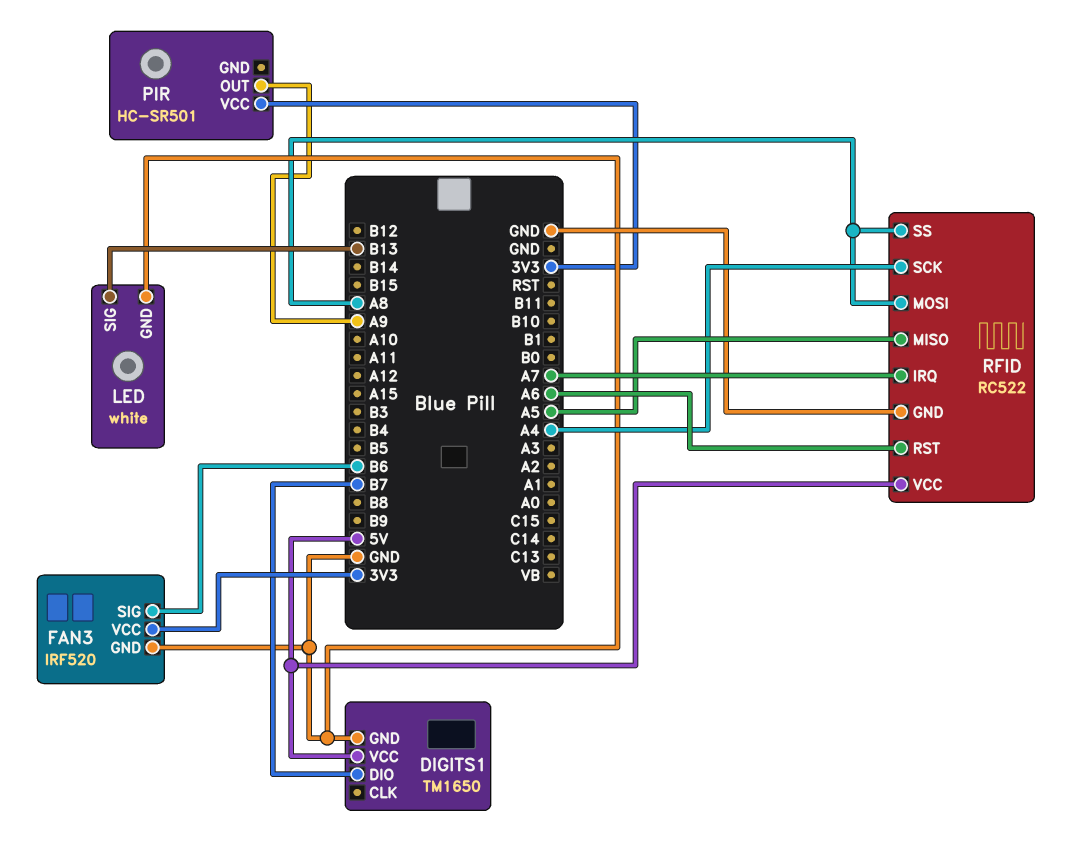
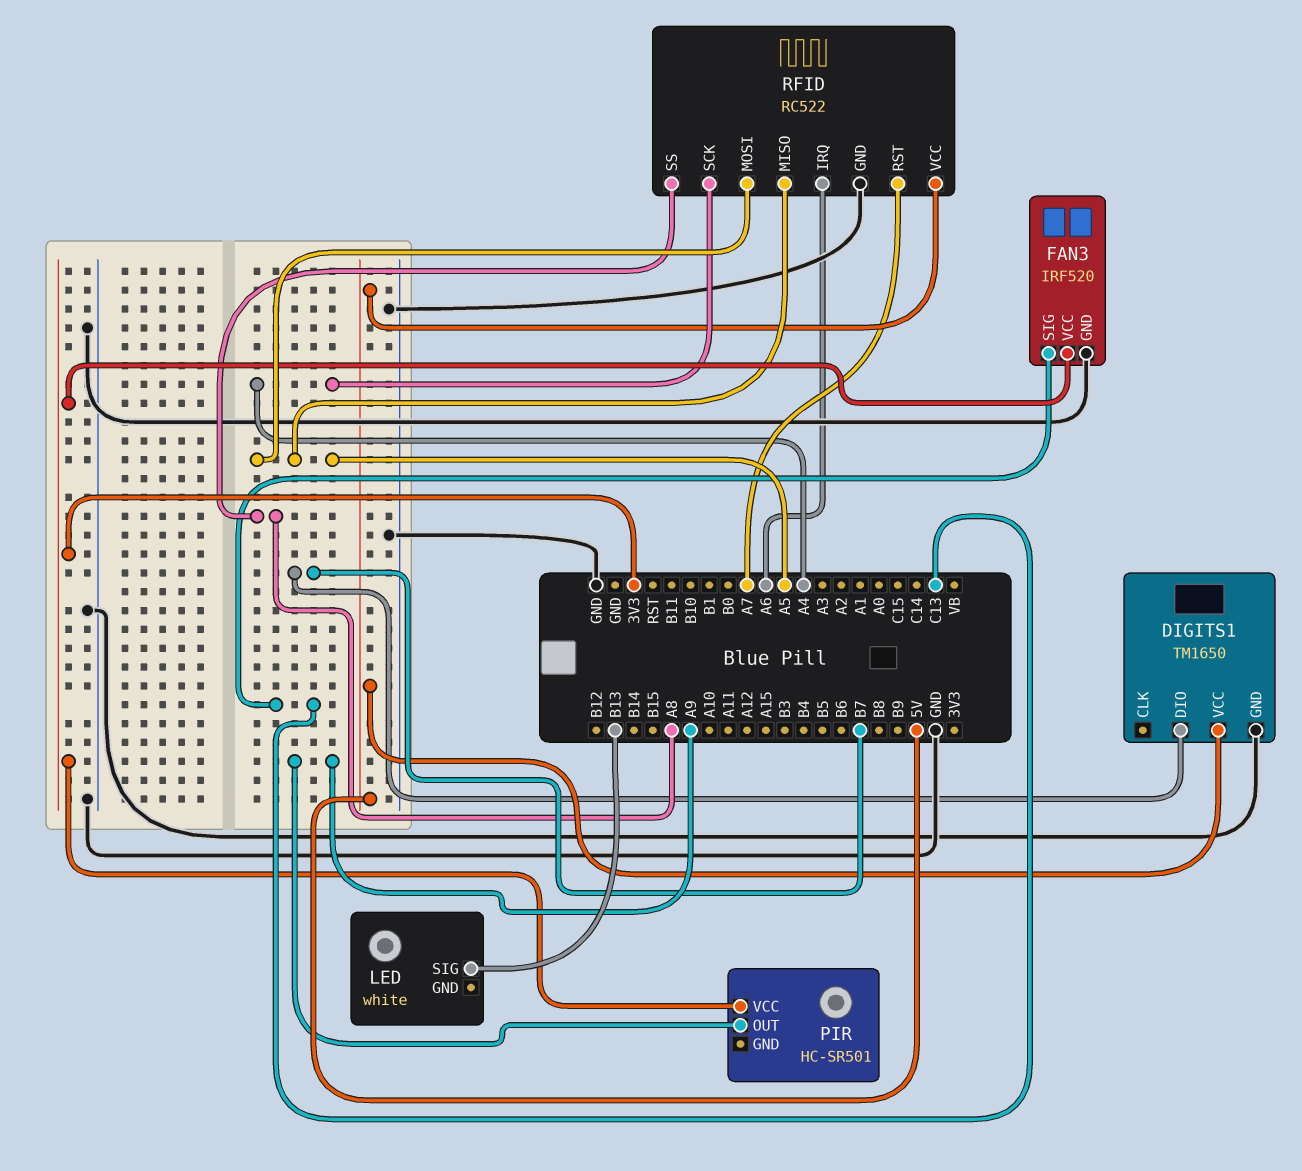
FAN3 pin SIG: B6 -> C13
LED pin GND: GND -> none
RFID pin IRQ: A7 -> A6
RFID pin MOSI: A8 -> A5
RFID pin RST: A6 -> A7

